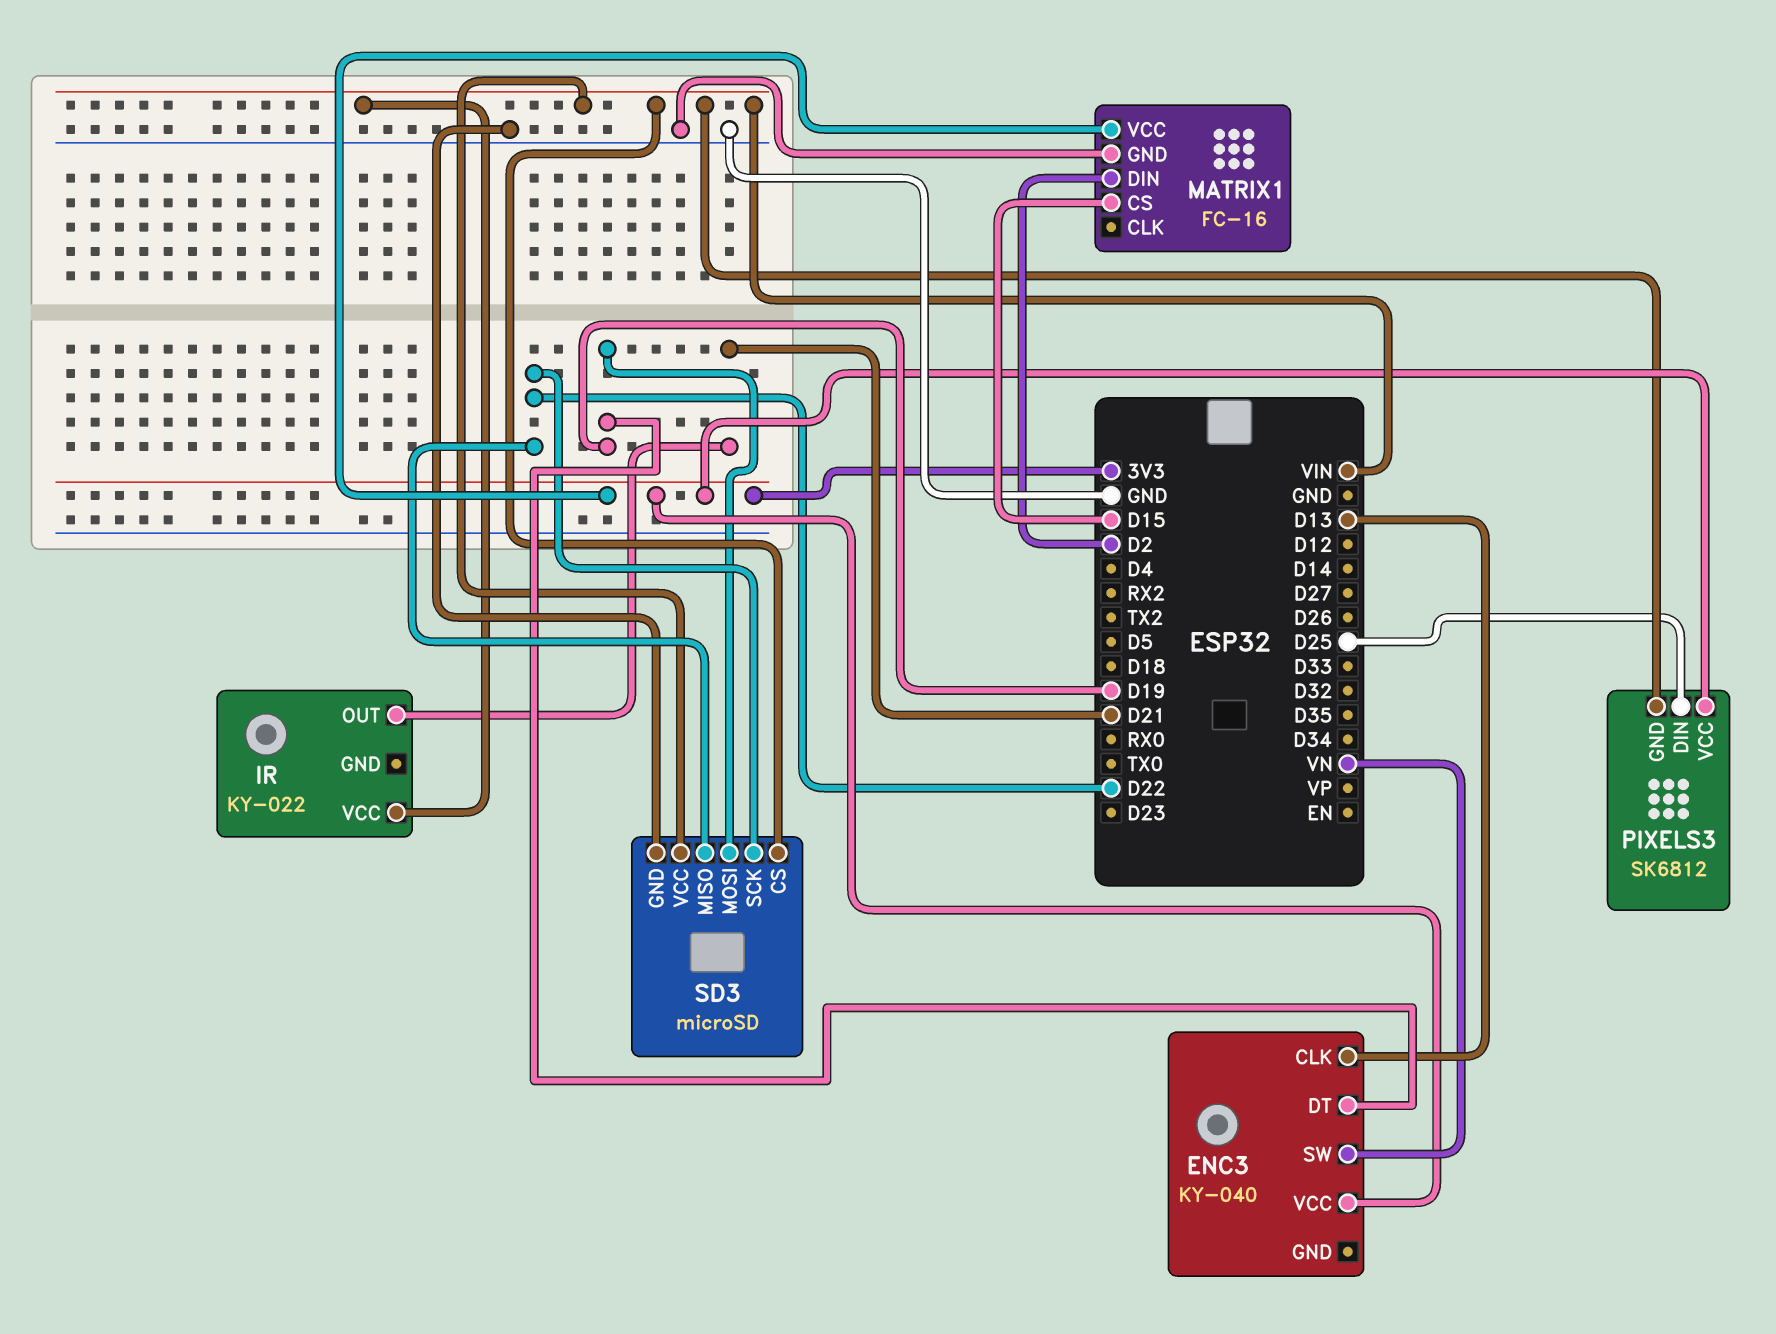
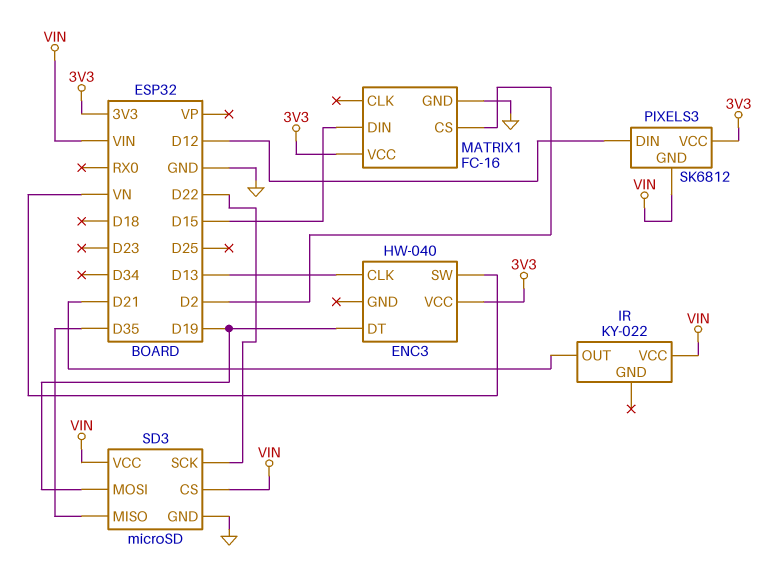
ENC3: KY-040 -> HW-040
MATRIX1 pin CS: D15 -> D2
MATRIX1 pin DIN: D2 -> D15
PIXELS3 pin DIN: D25 -> D12
SD3 pin MISO: D22 -> D35

